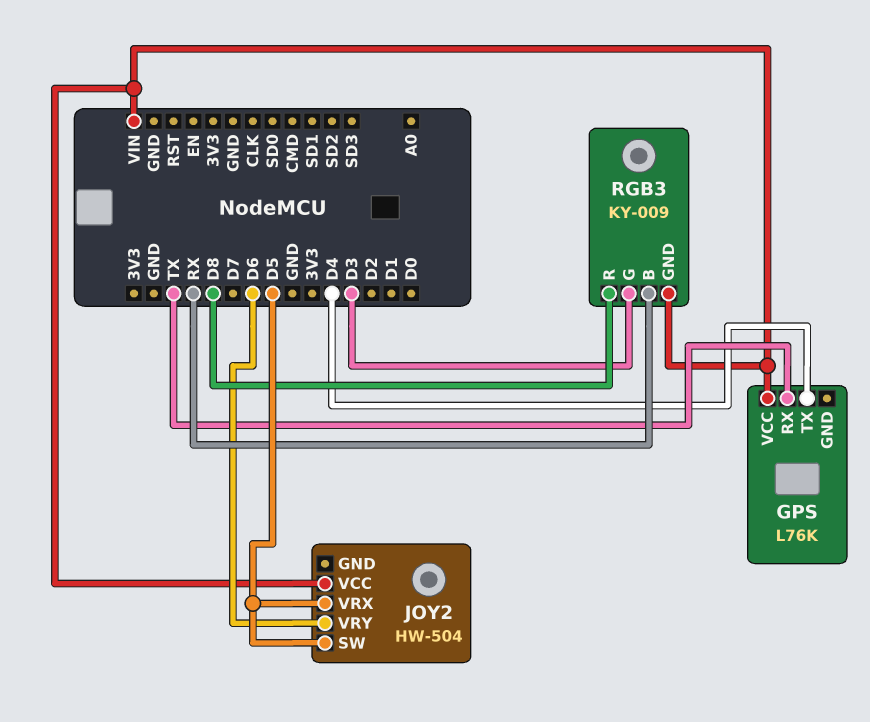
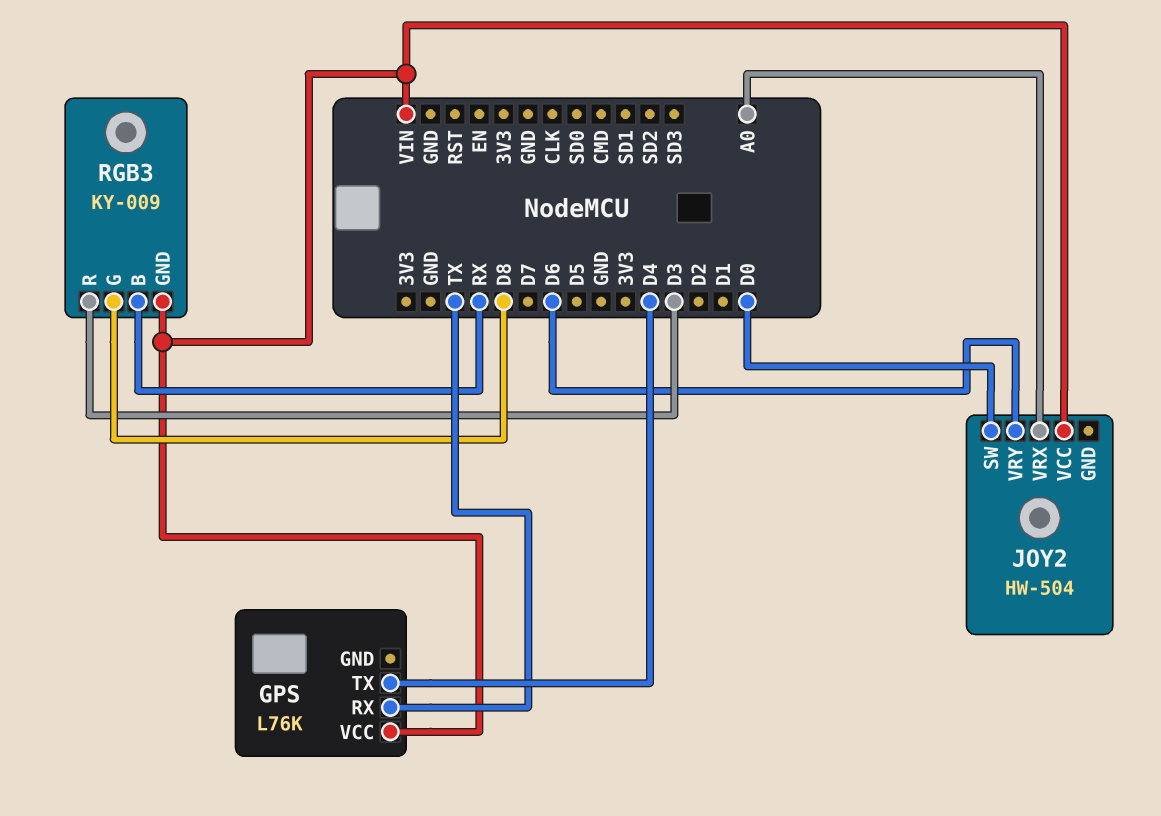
JOY2 pin SW: D5 -> D0
JOY2 pin VRX: D5 -> A0
RGB3 pin G: D3 -> D8
RGB3 pin R: D8 -> D3

